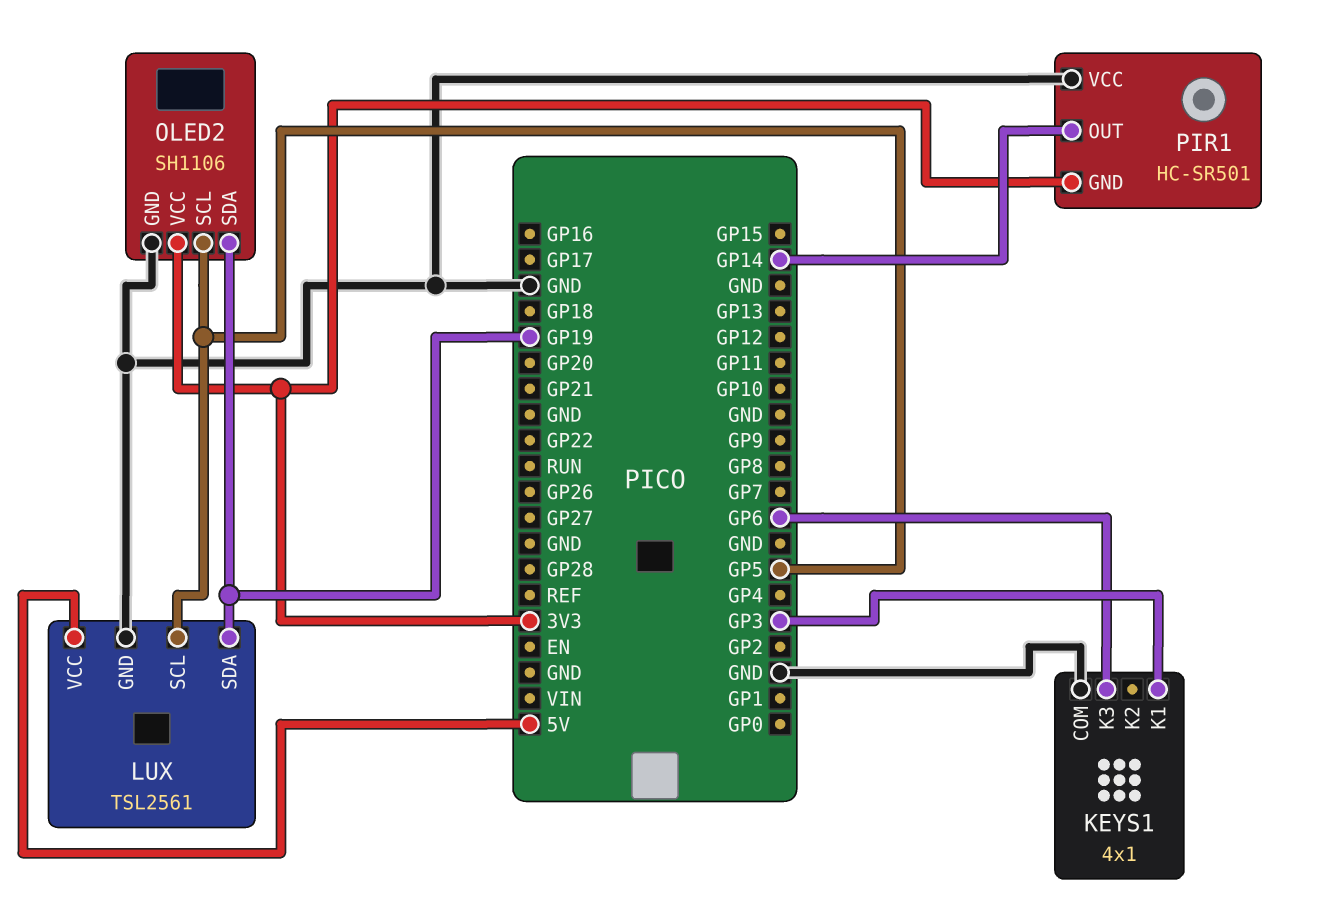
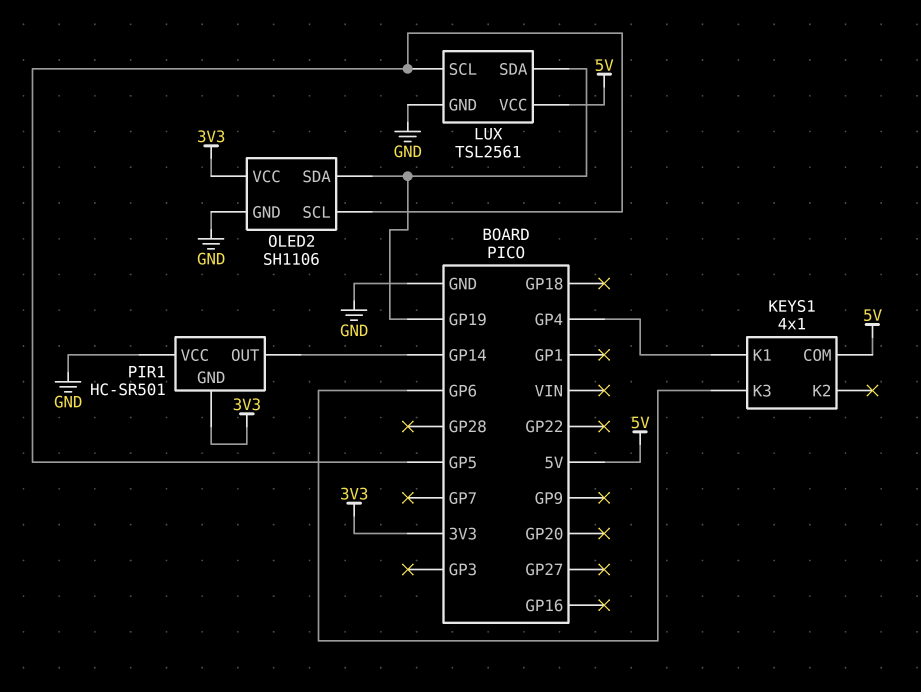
KEYS1 pin COM: GND -> 5V
KEYS1 pin K1: GP3 -> GP4

